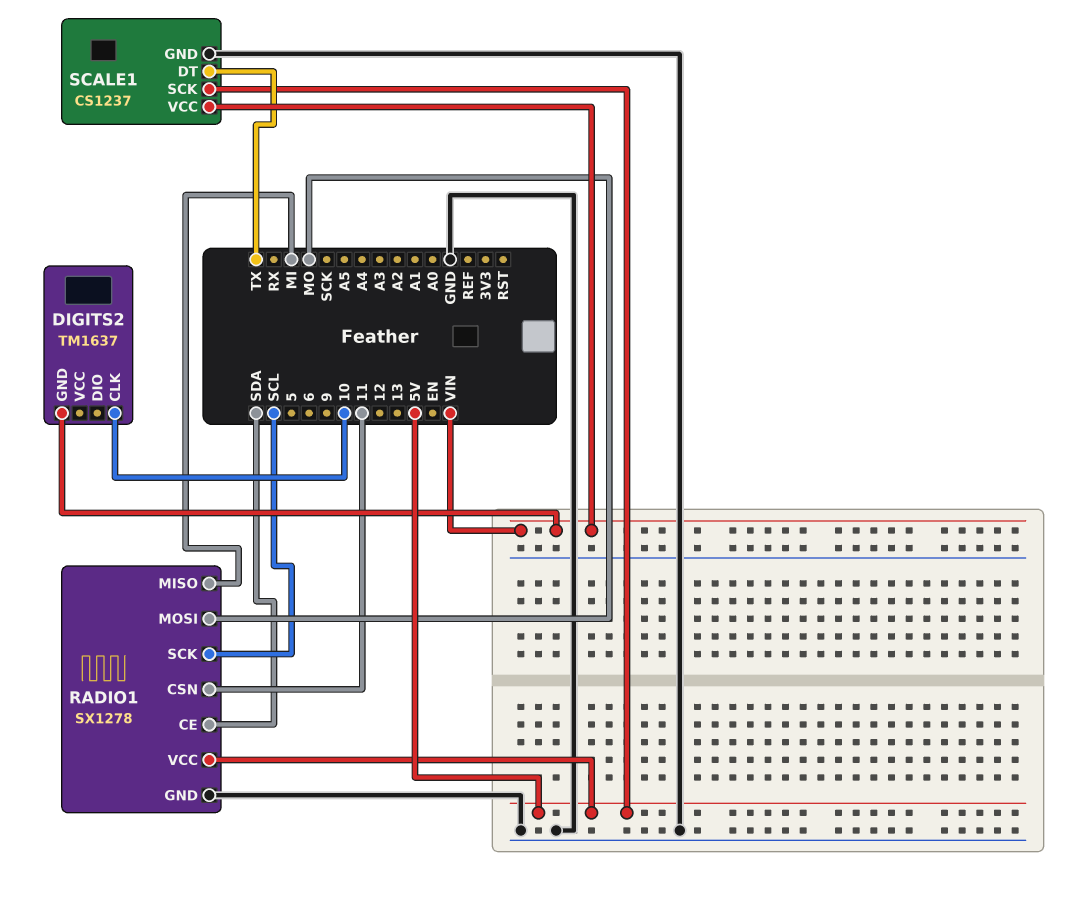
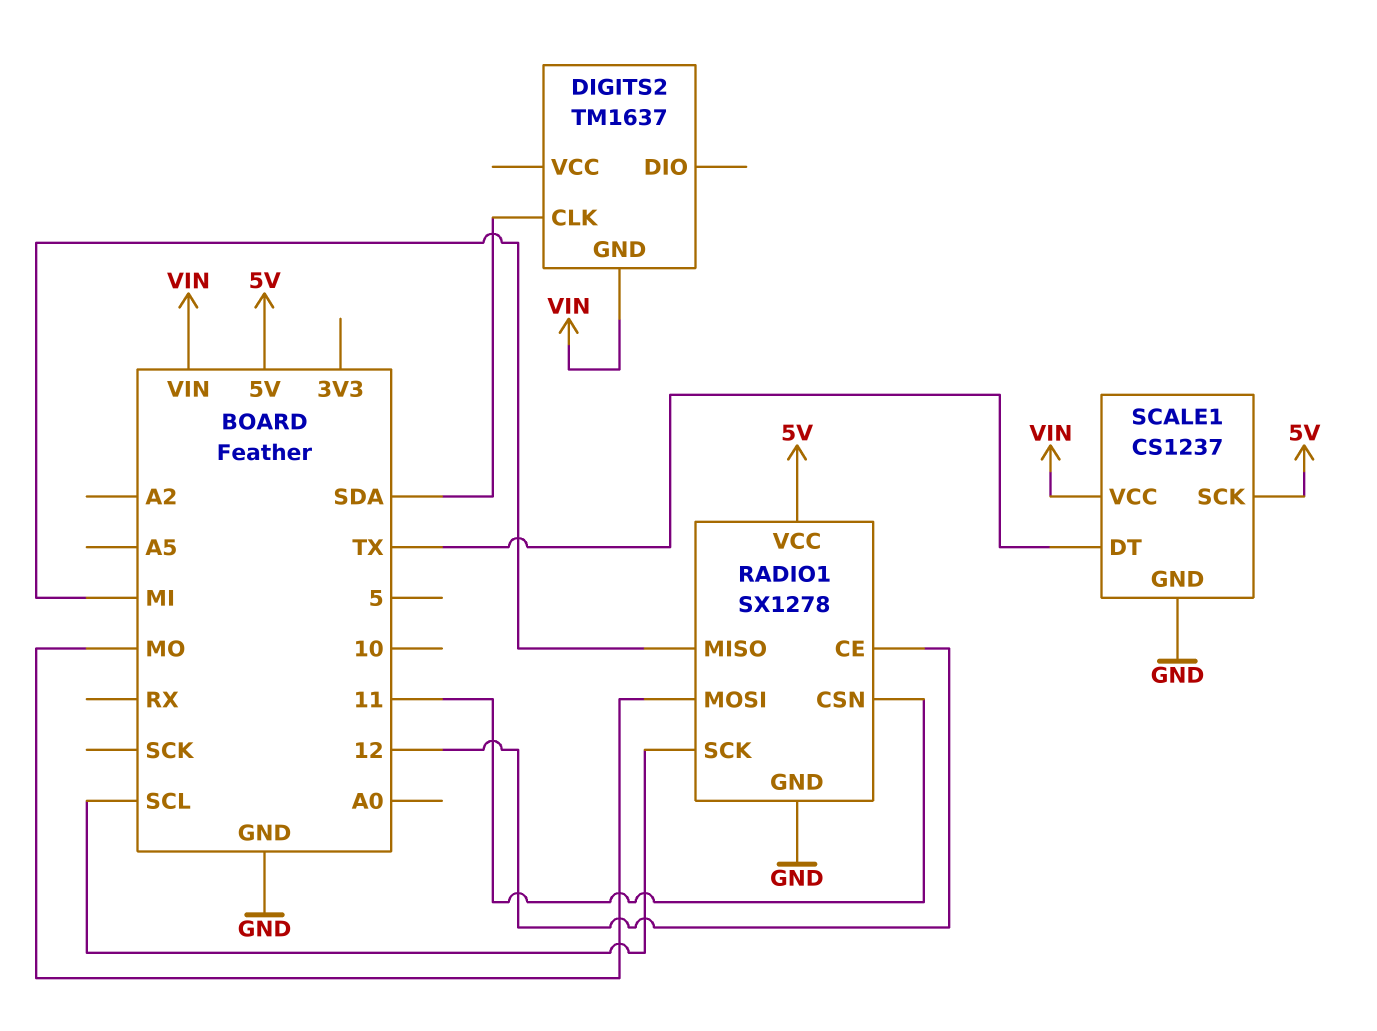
DIGITS2 pin CLK: 10 -> SDA
RADIO1 pin CE: SDA -> 12

